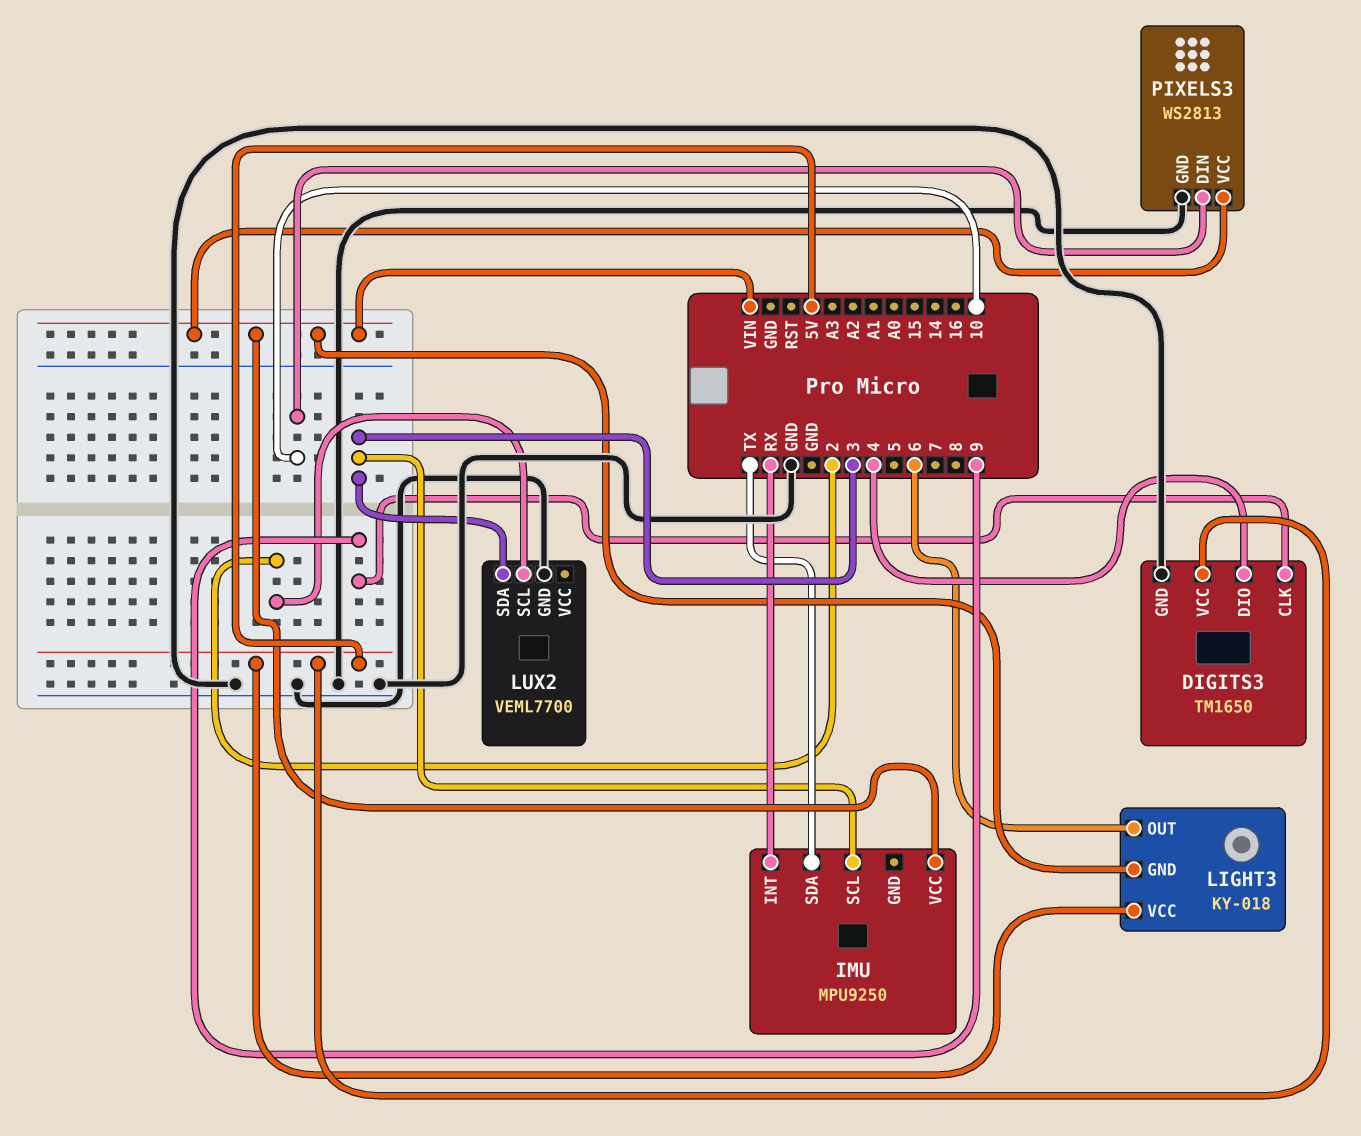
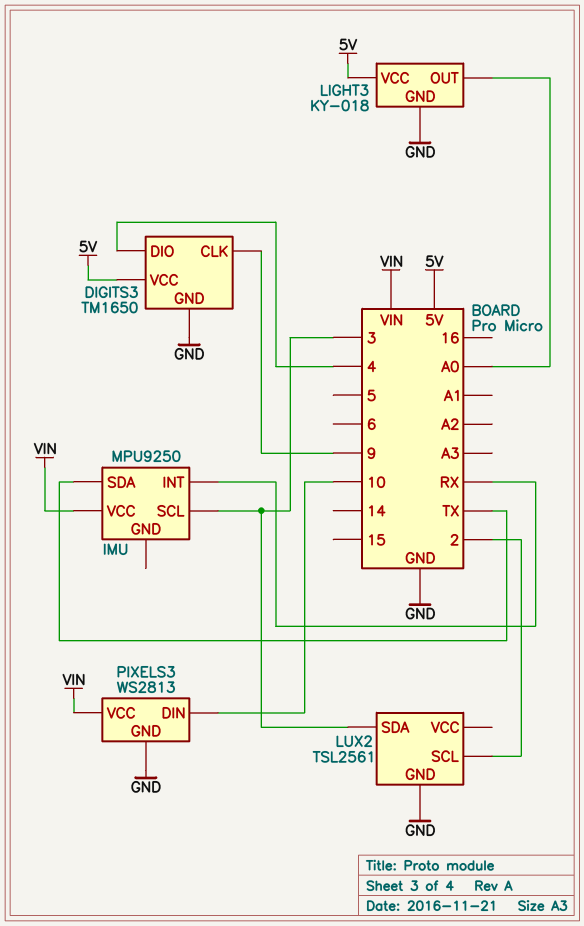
LIGHT3 pin GND: VIN -> GND
LIGHT3 pin OUT: 6 -> A0
LUX2: VEML7700 -> TSL2561

